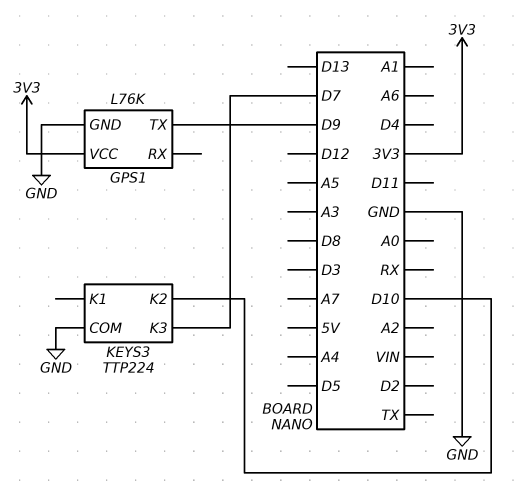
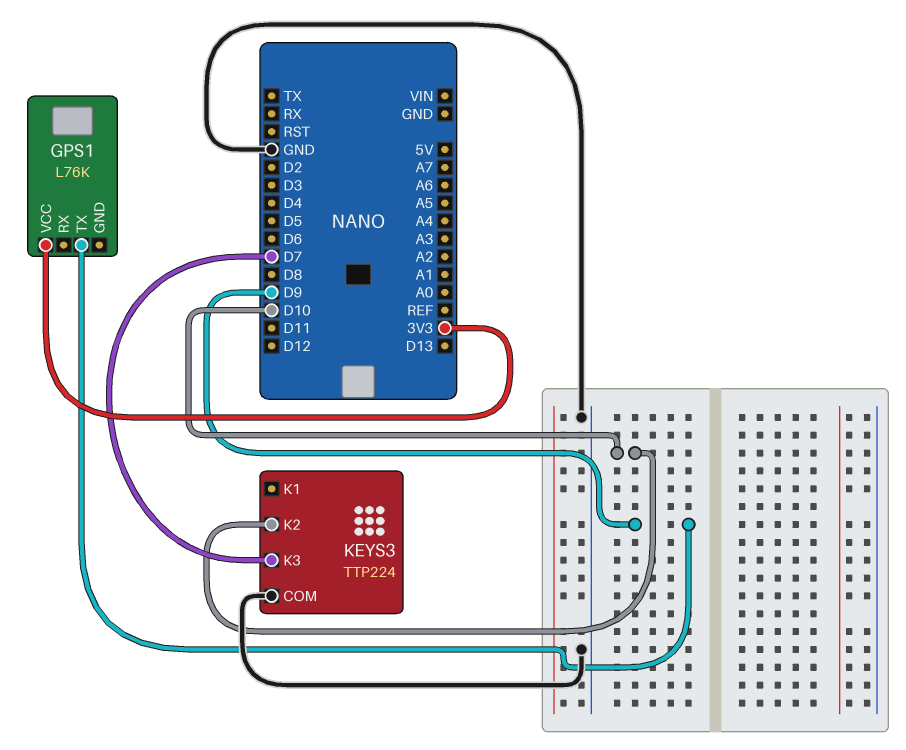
GPS1 pin GND: GND -> none

